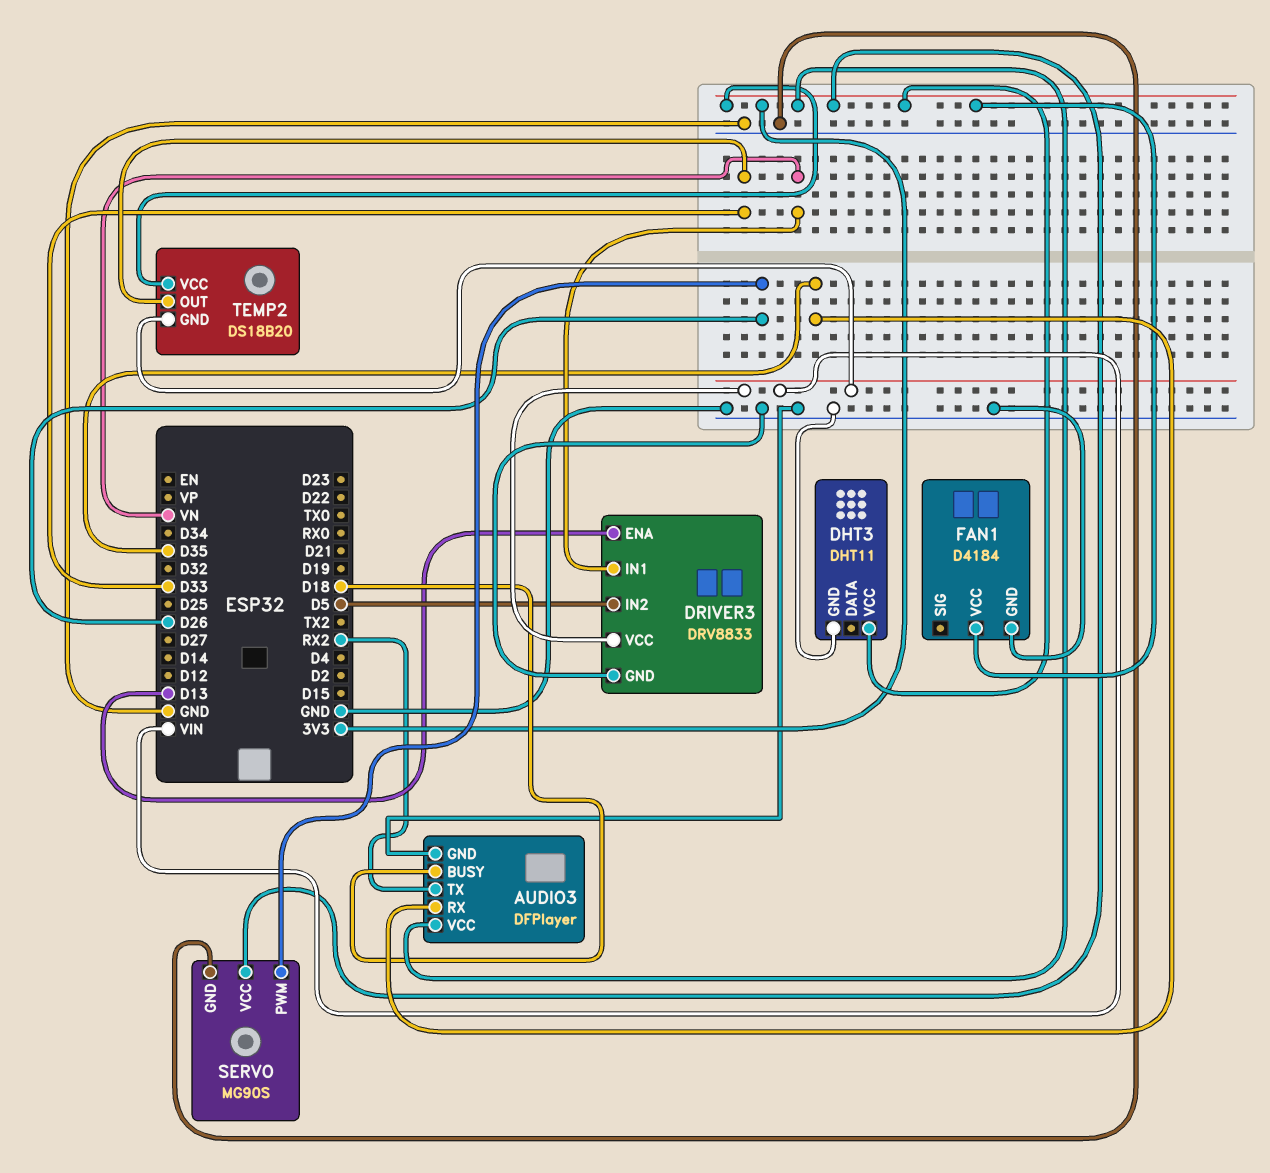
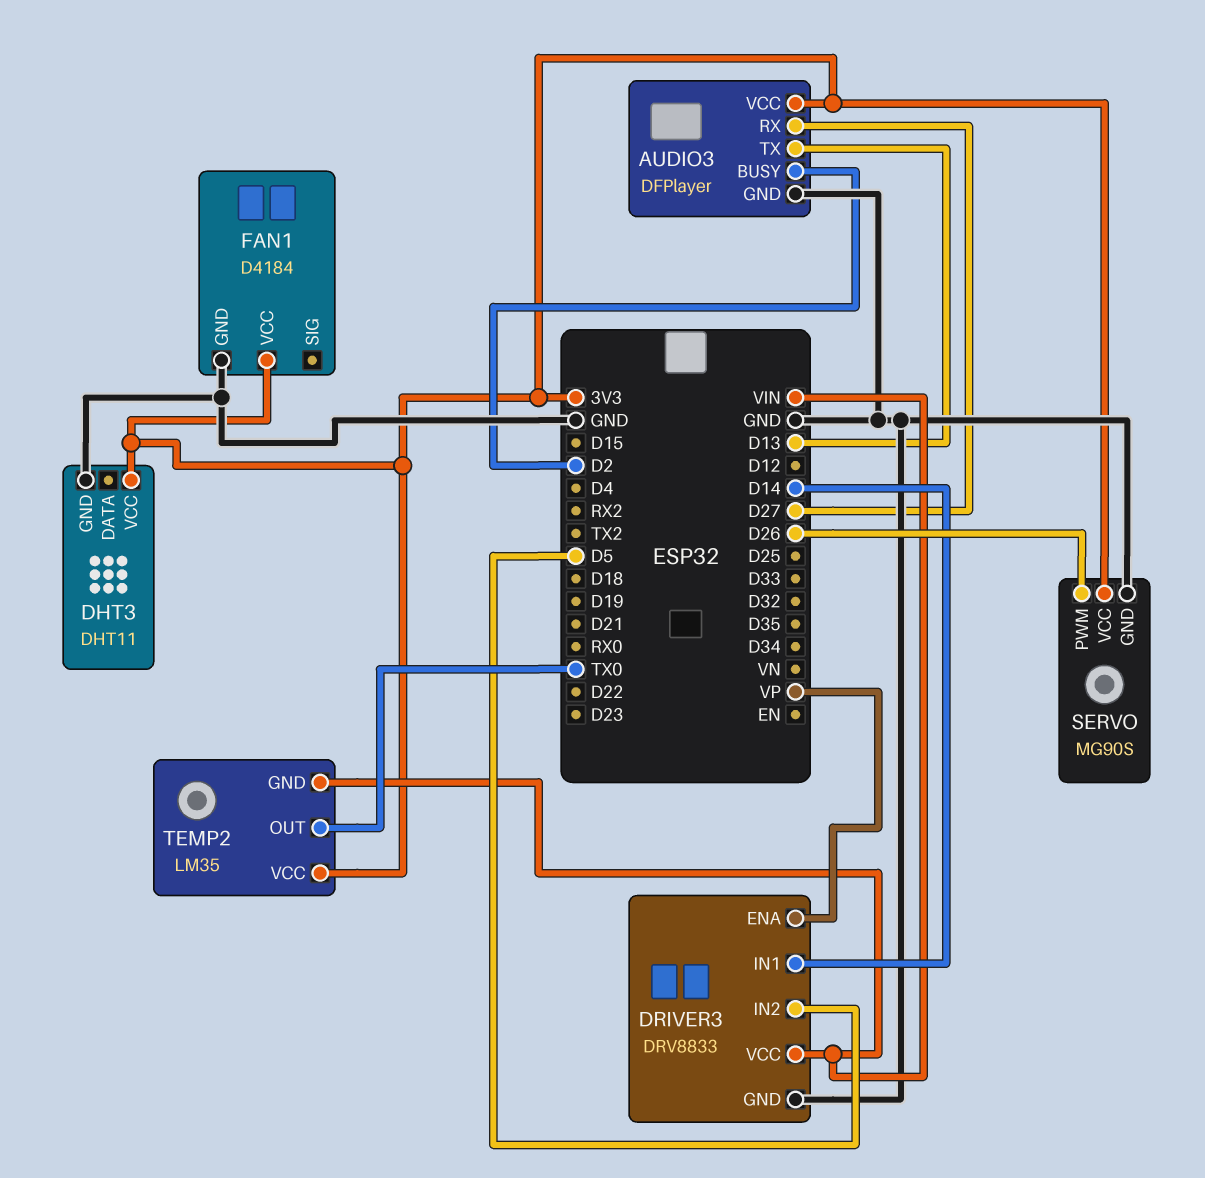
AUDIO3 pin BUSY: D18 -> D2
AUDIO3 pin RX: D35 -> D27
AUDIO3 pin TX: RX2 -> D13
DRIVER3 pin ENA: D13 -> VP
DRIVER3 pin IN1: VN -> D14
TEMP2: DS18B20 -> LM35
TEMP2 pin OUT: D33 -> TX0

